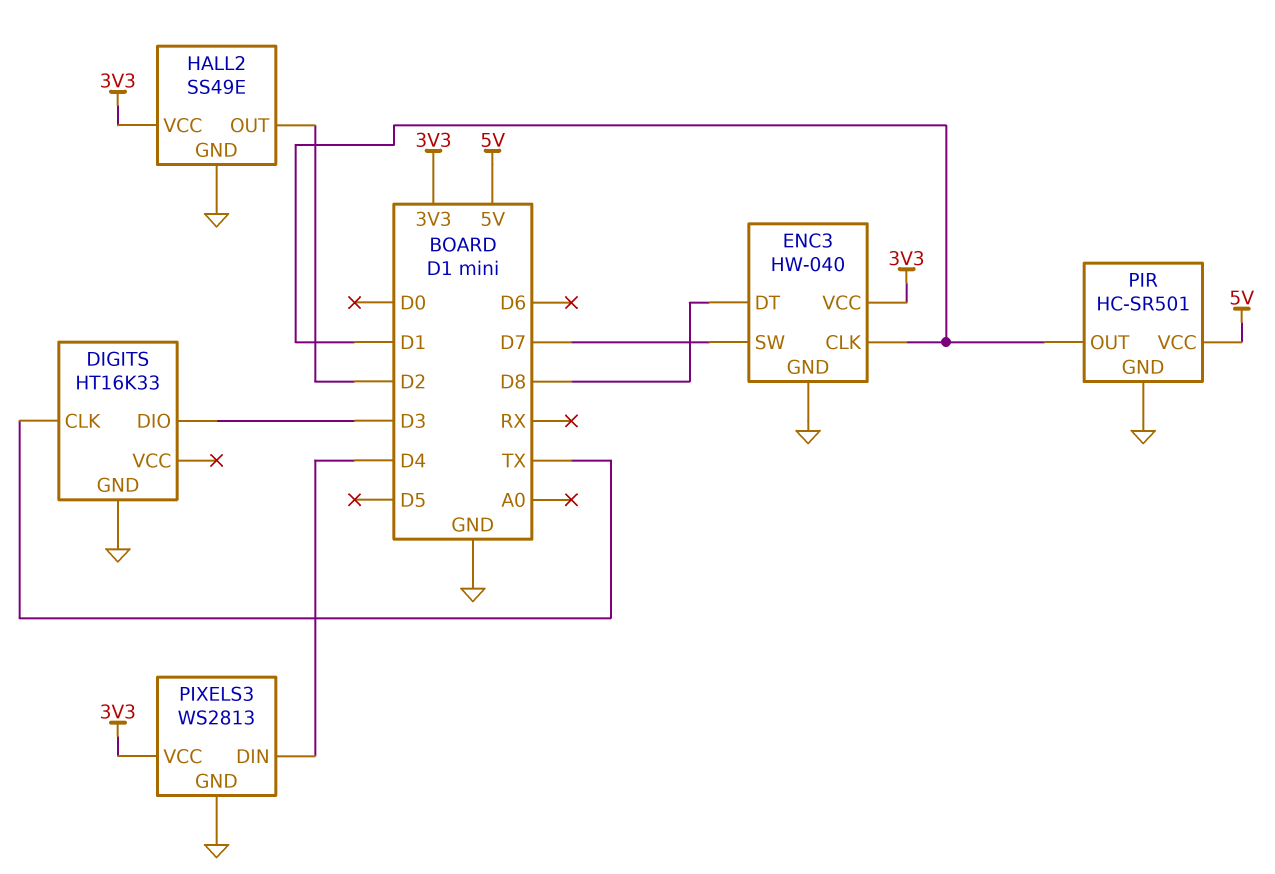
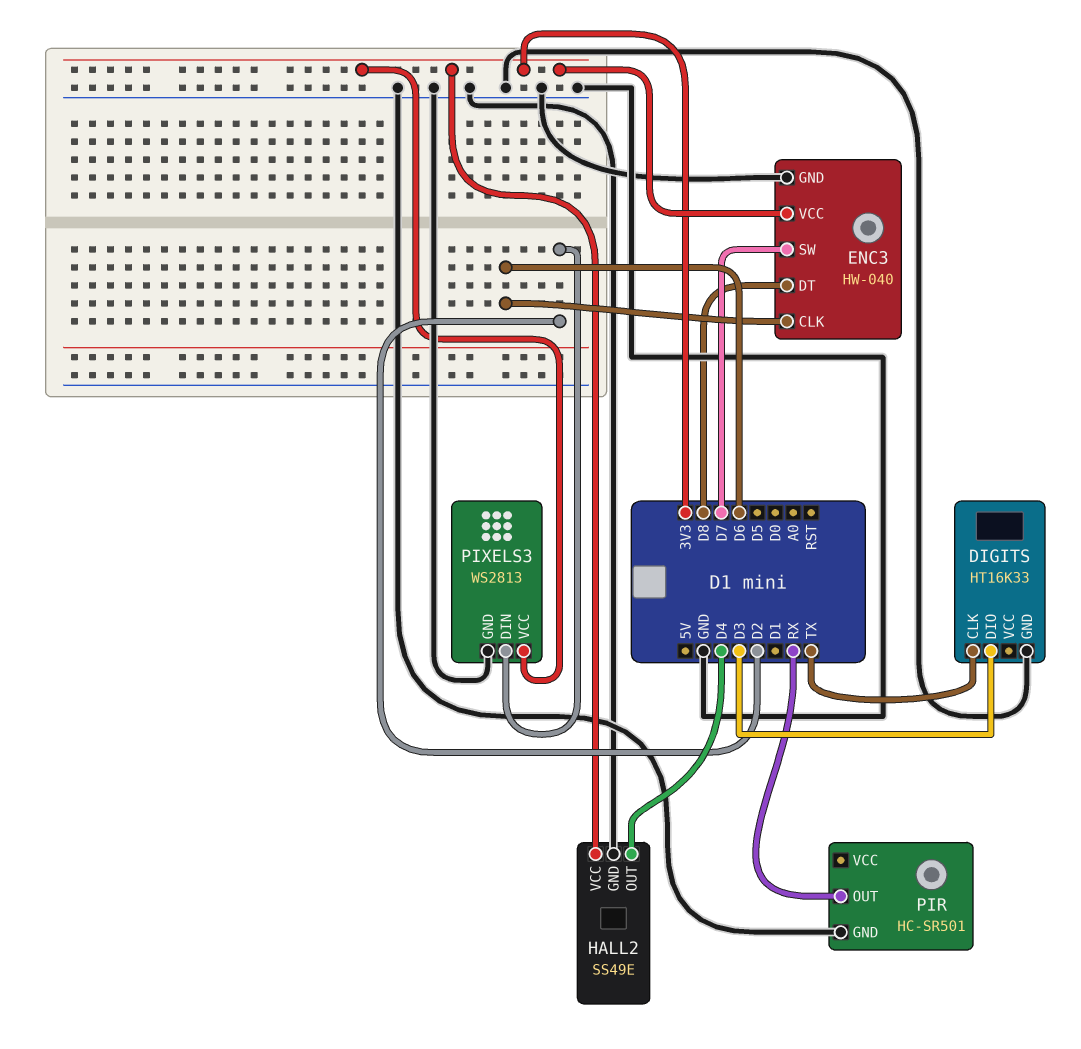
ENC3 pin CLK: D1 -> D6
HALL2 pin OUT: D2 -> D4
PIR pin OUT: D1 -> RX
PIR pin VCC: 5V -> none
PIXELS3 pin DIN: D4 -> D2

